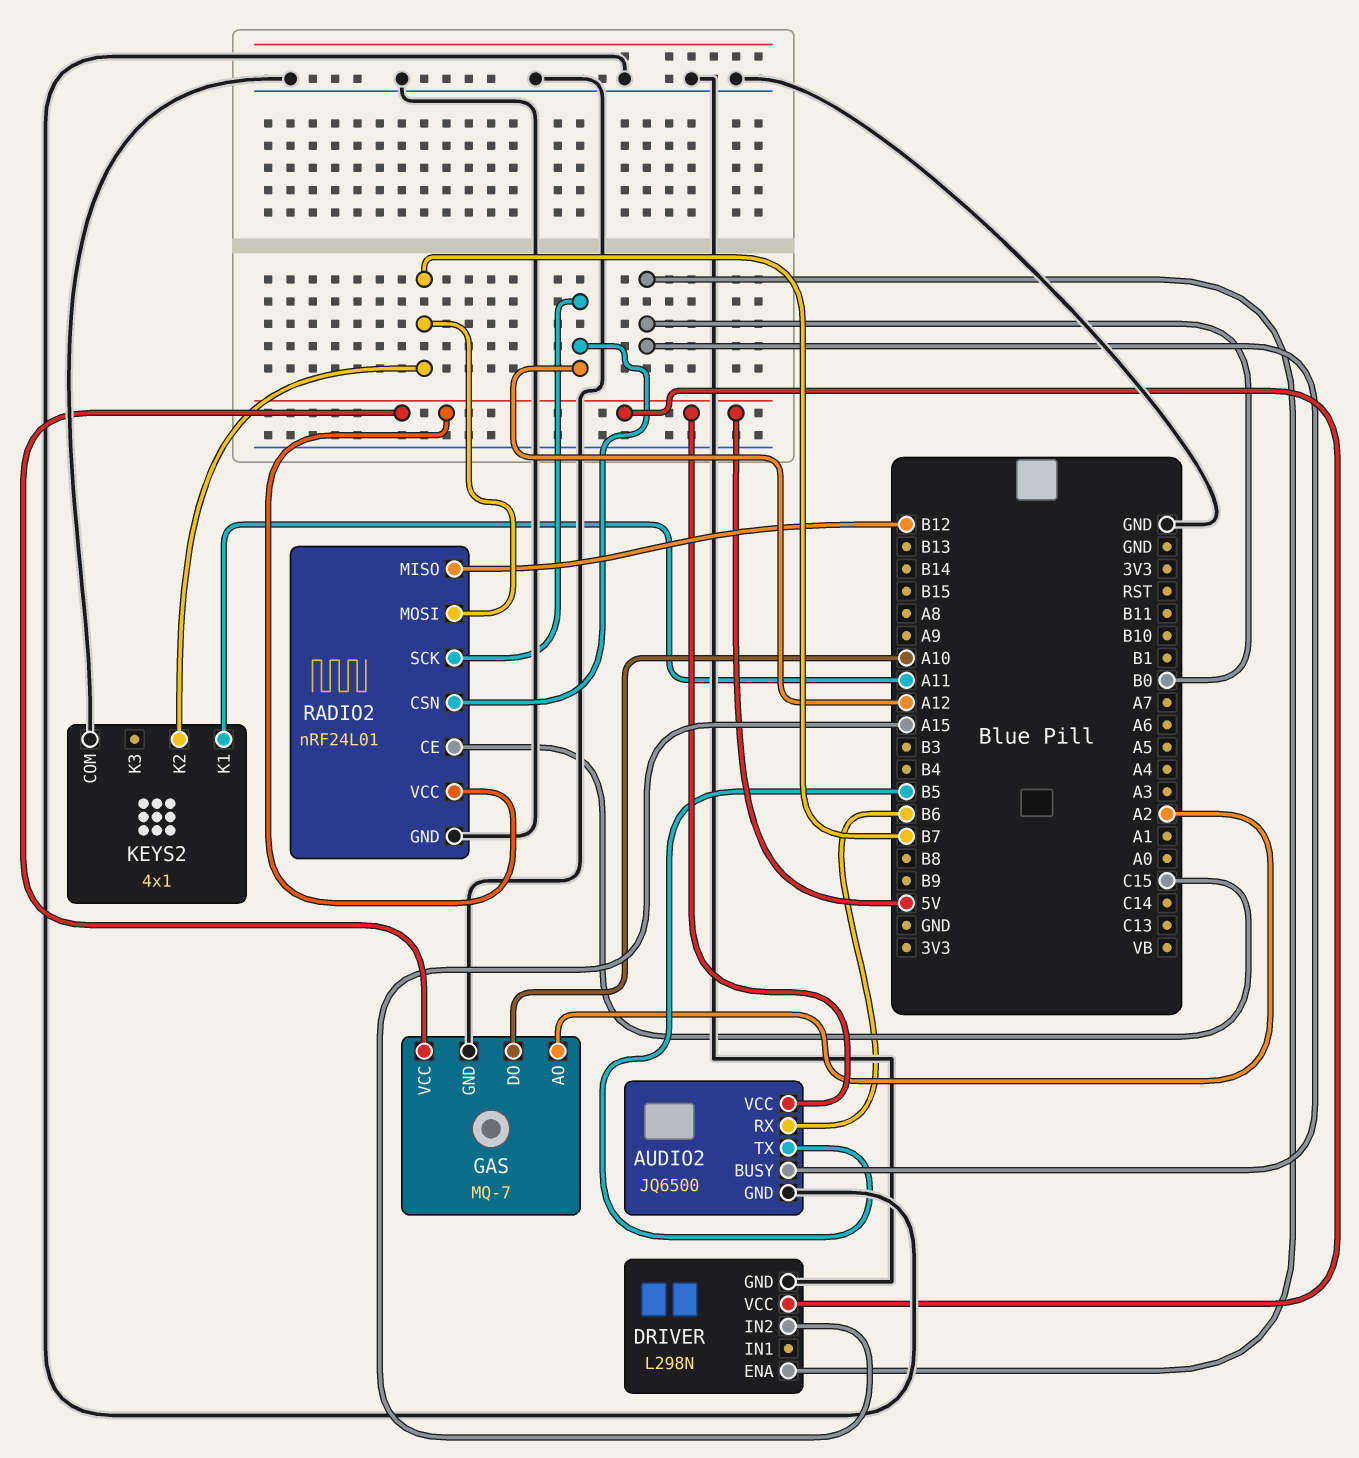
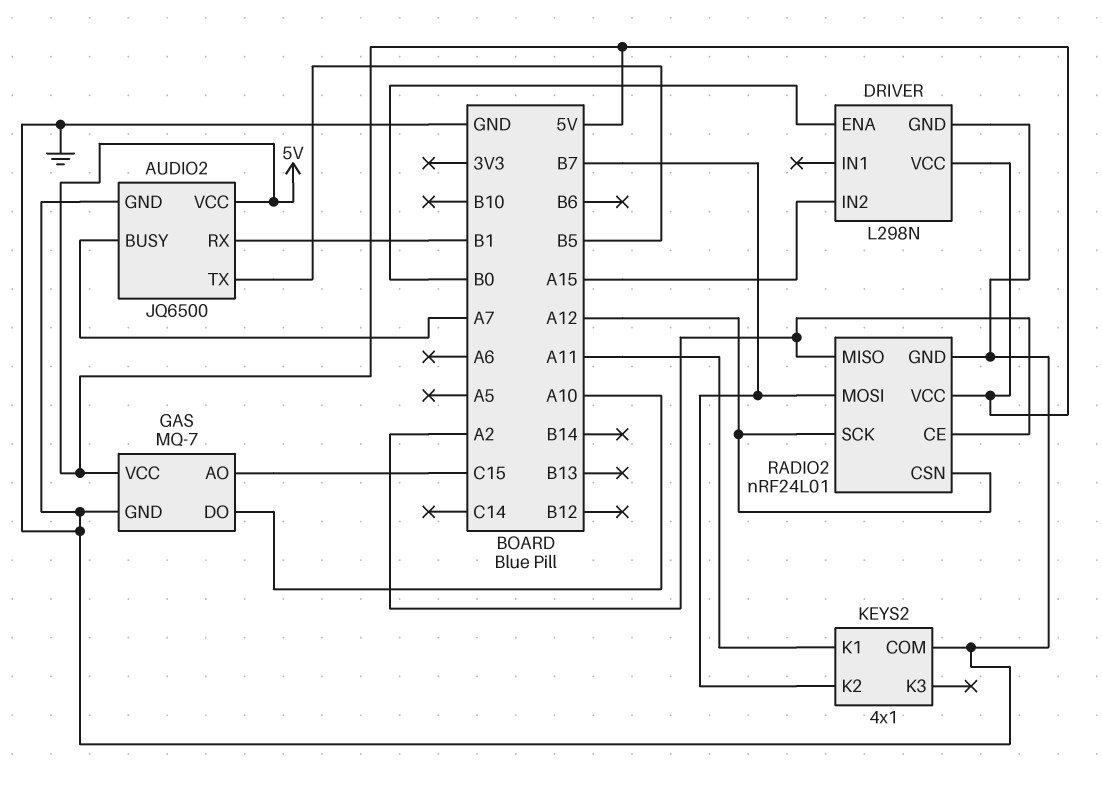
AUDIO2 pin BUSY: B0 -> A7
AUDIO2 pin RX: B6 -> B1
GAS pin AO: A2 -> C15
RADIO2 pin CE: C15 -> A2
RADIO2 pin MISO: B12 -> A2

